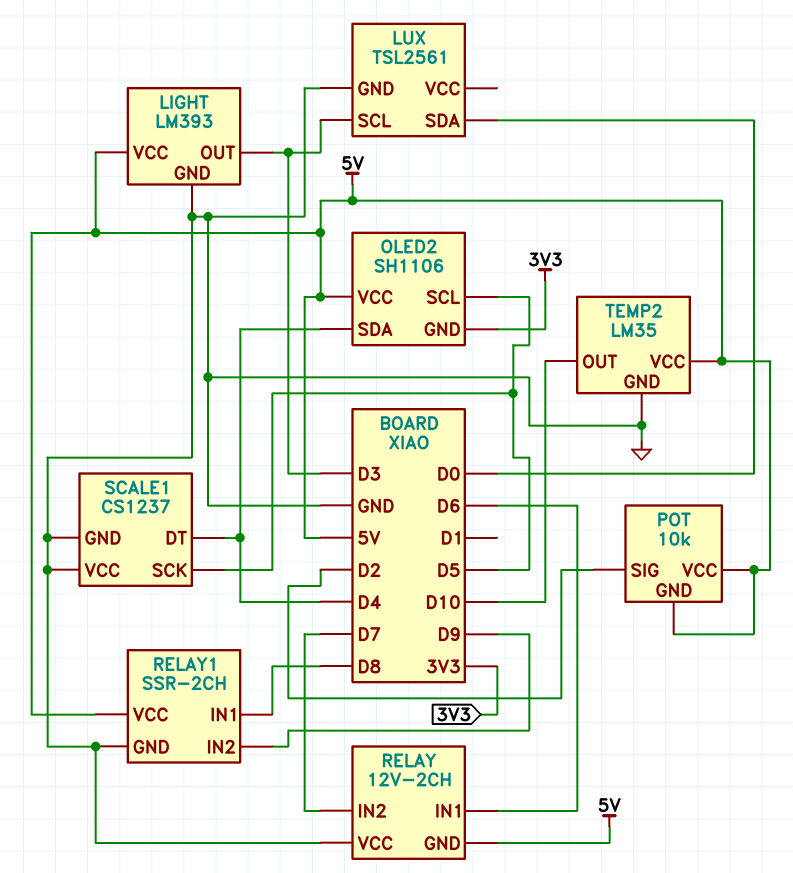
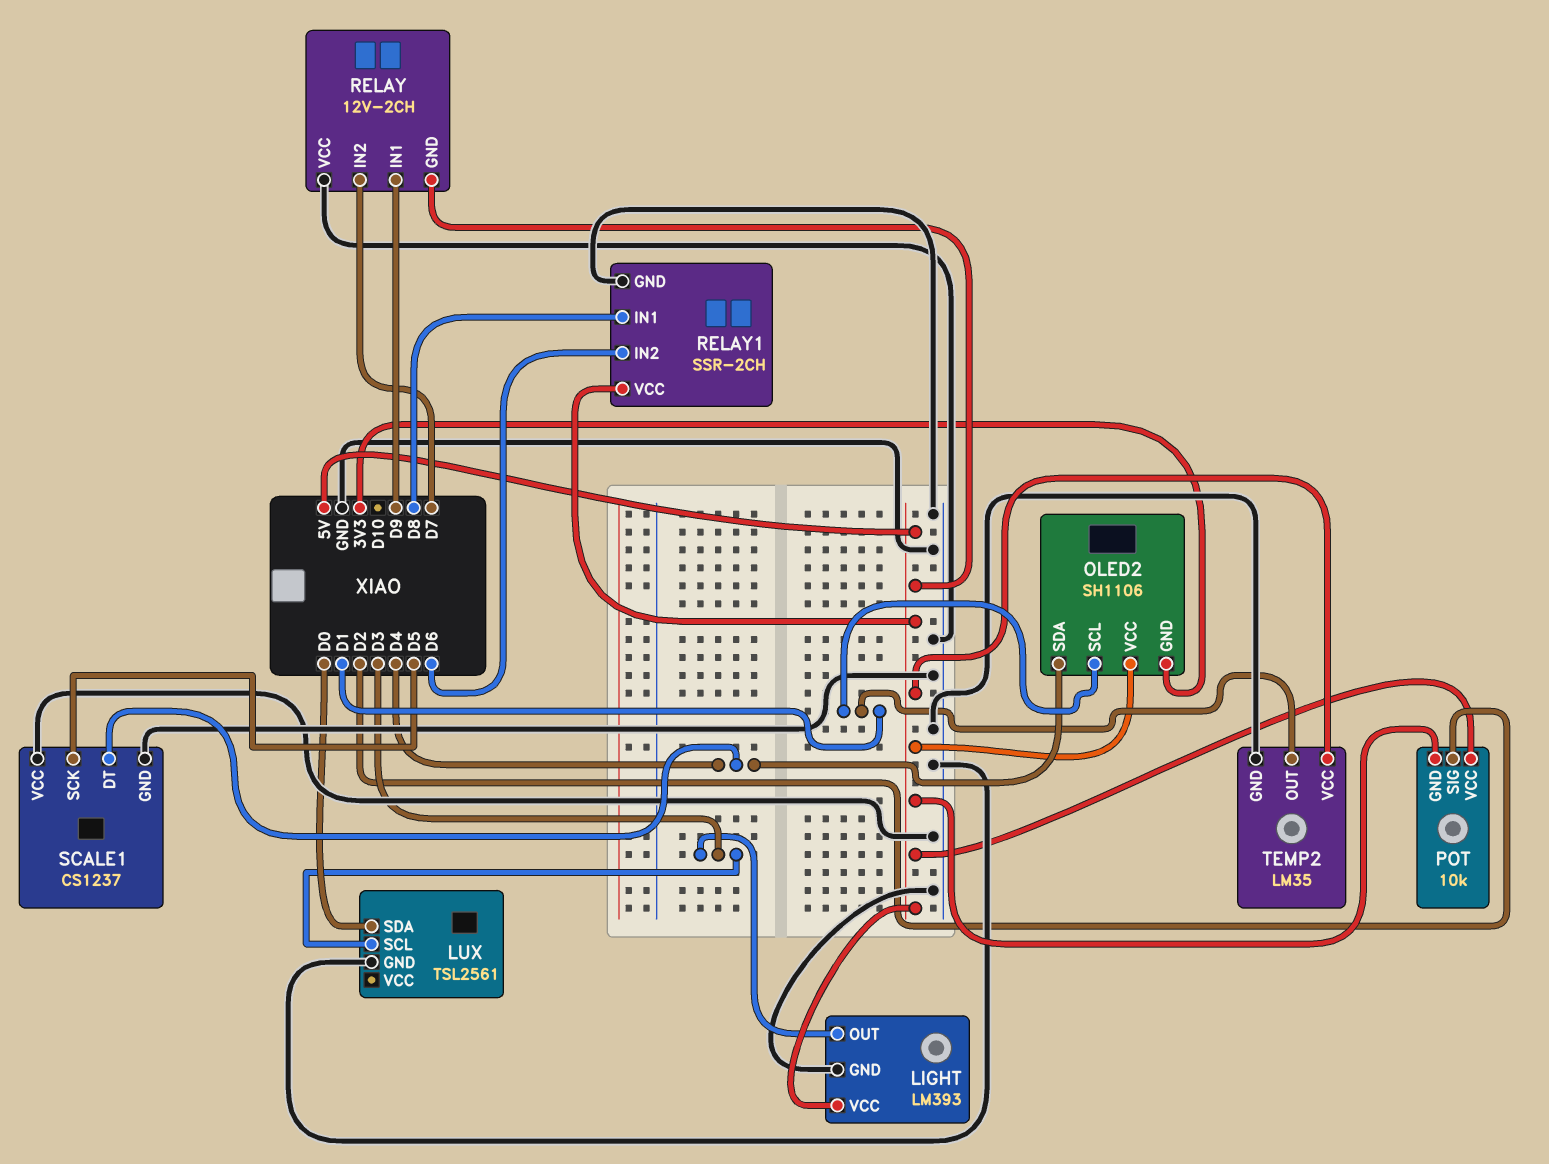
OLED2 pin SCL: D5 -> D1
RELAY pin IN1: D6 -> D9
RELAY1 pin IN2: D9 -> D6
TEMP2 pin OUT: D10 -> D1

